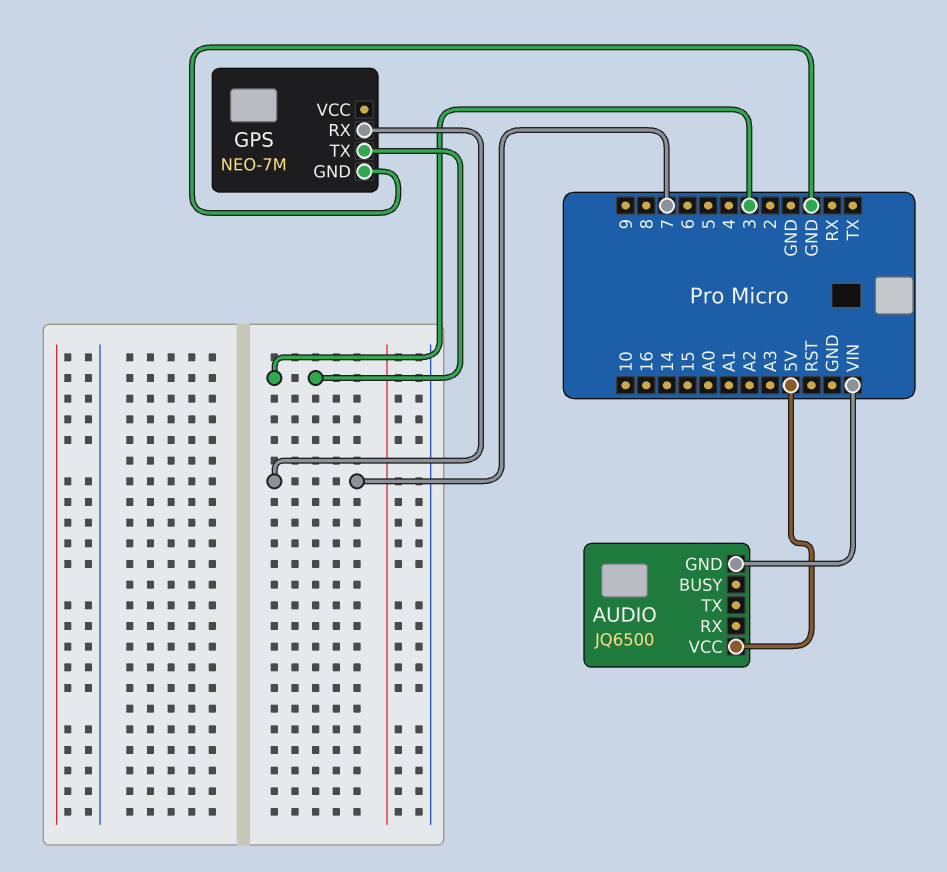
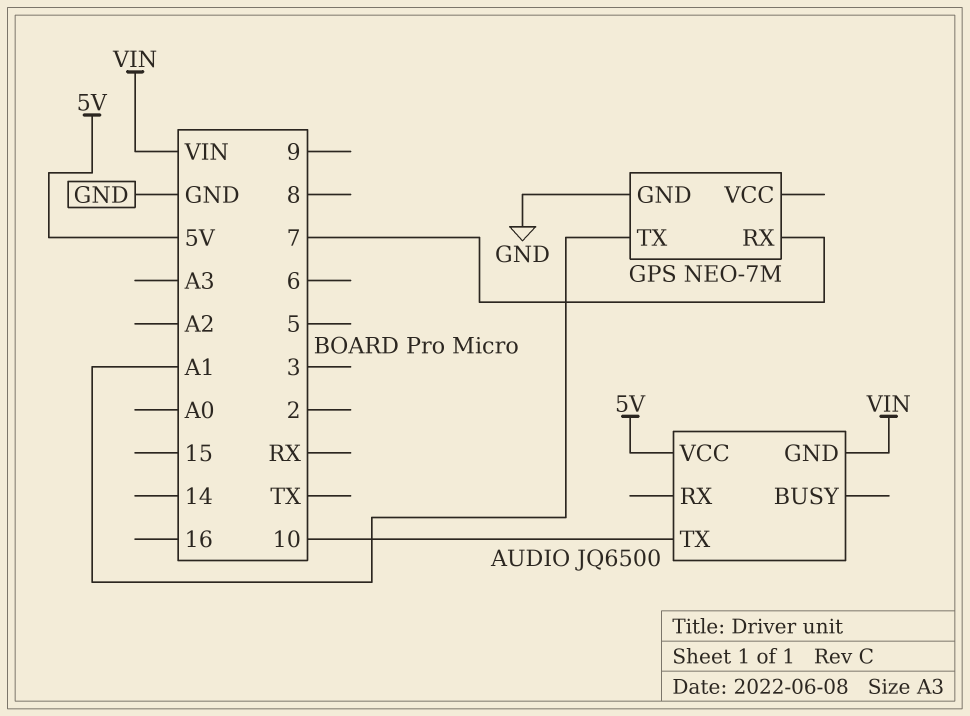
AUDIO pin TX: none -> 10
GPS pin TX: 3 -> A1

